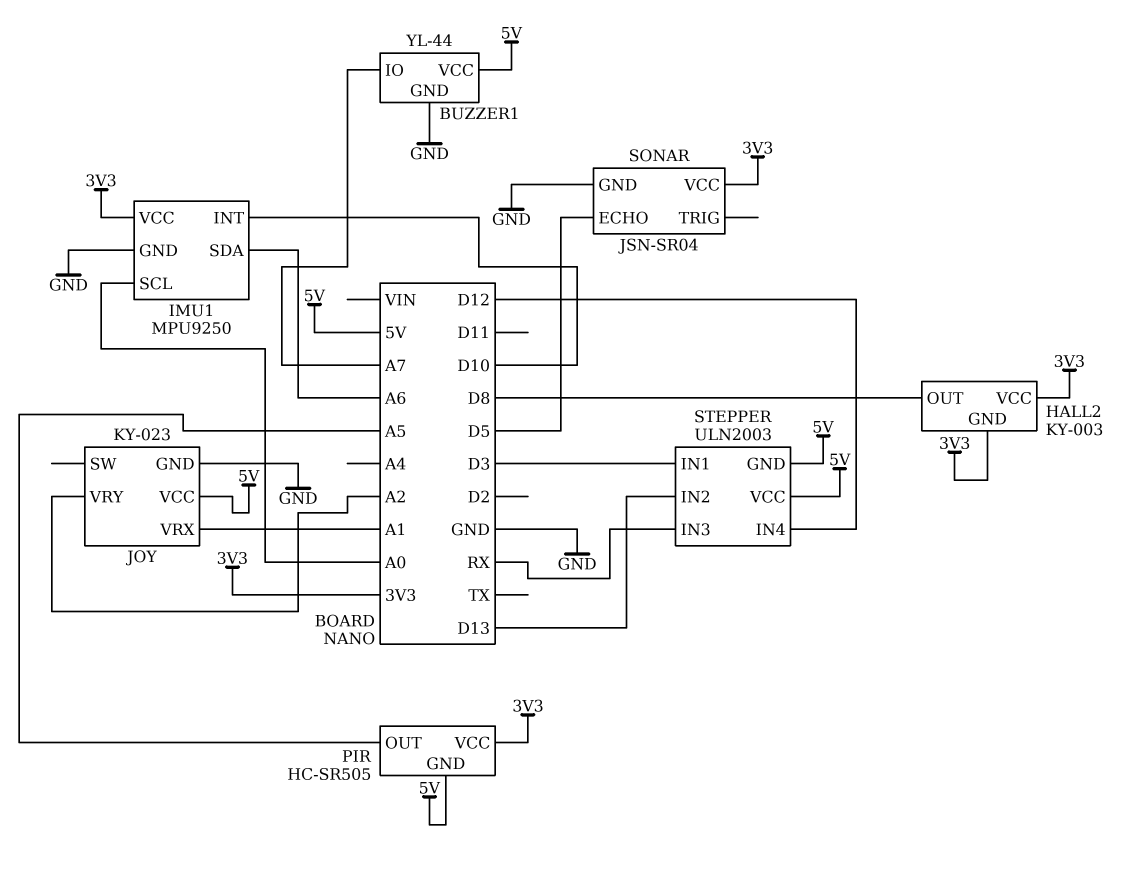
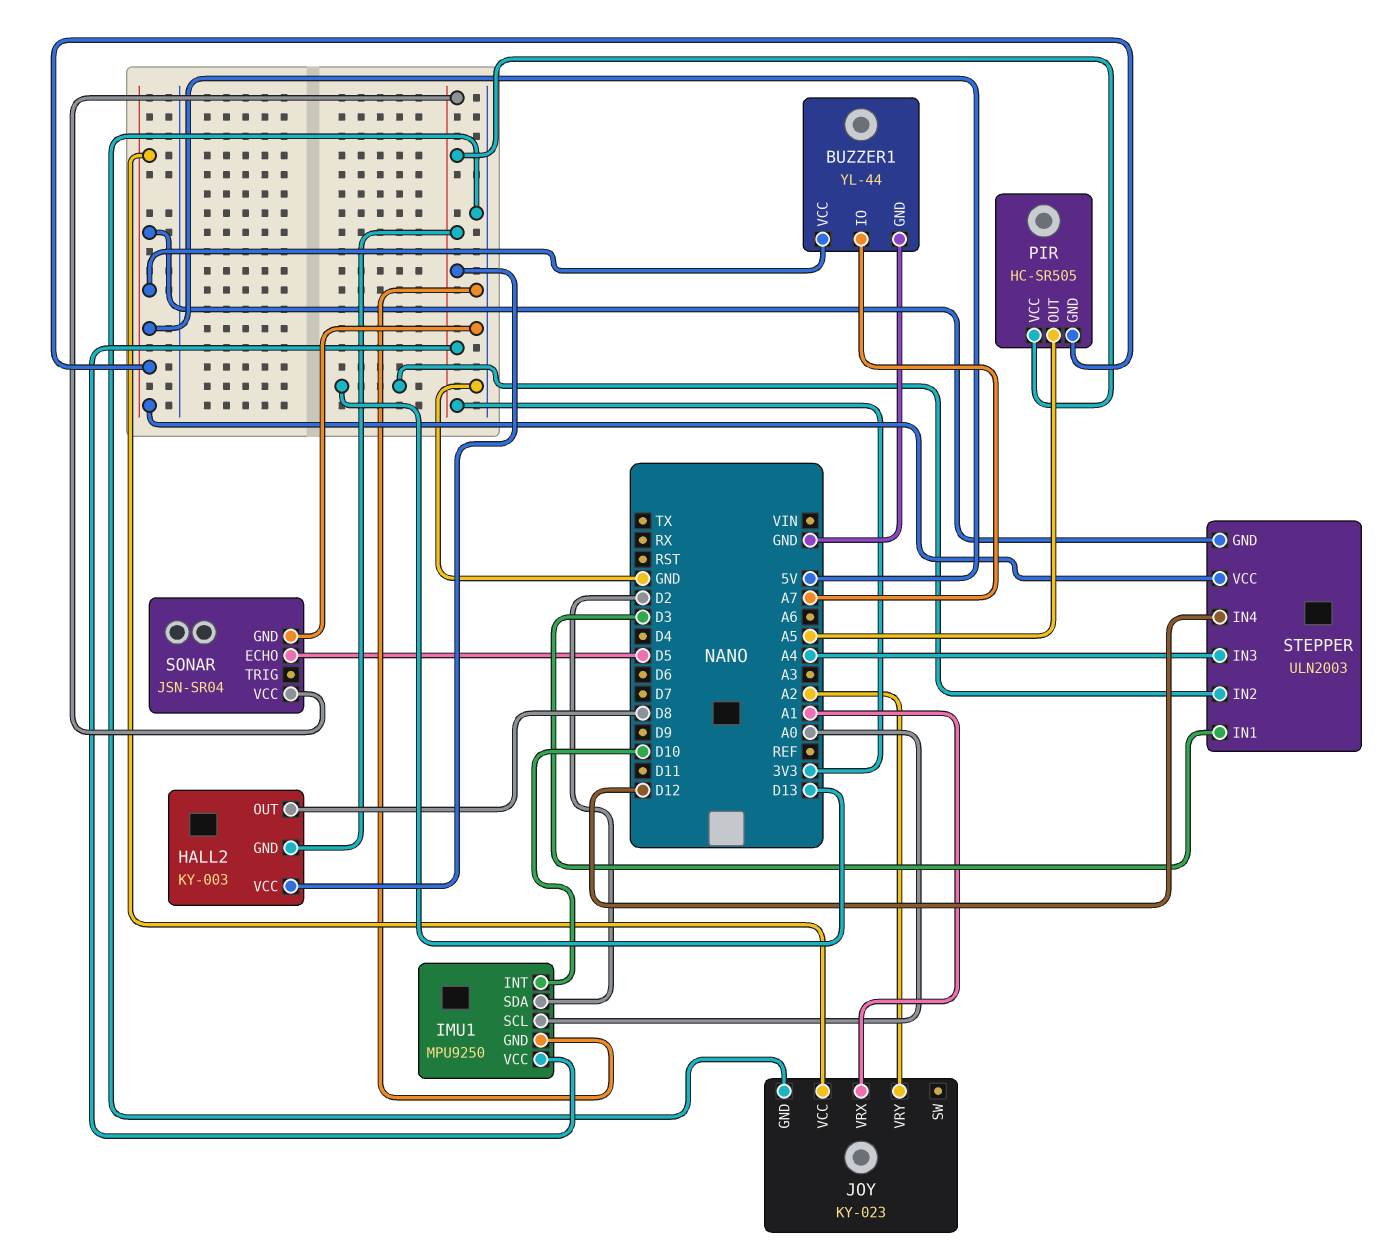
IMU1 pin SDA: A6 -> D2
STEPPER pin IN3: RX -> A4

